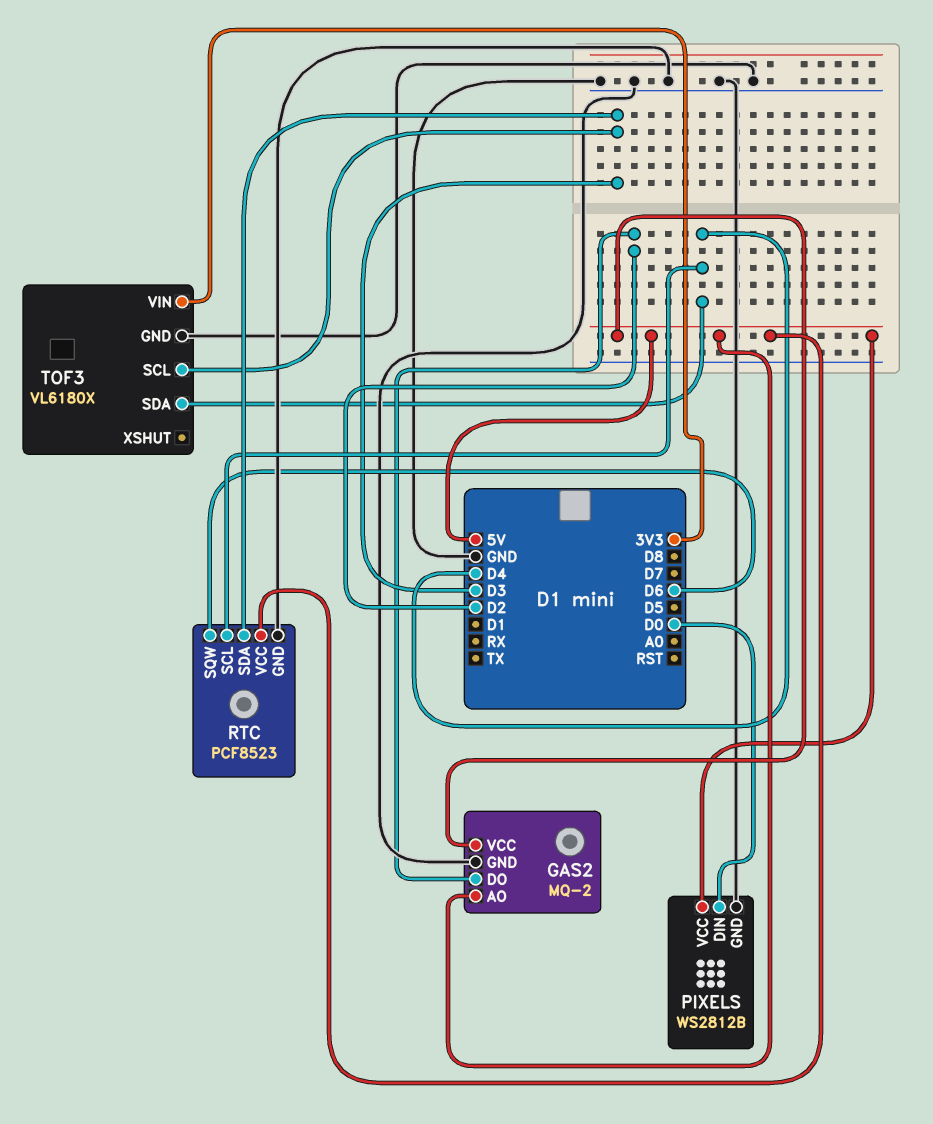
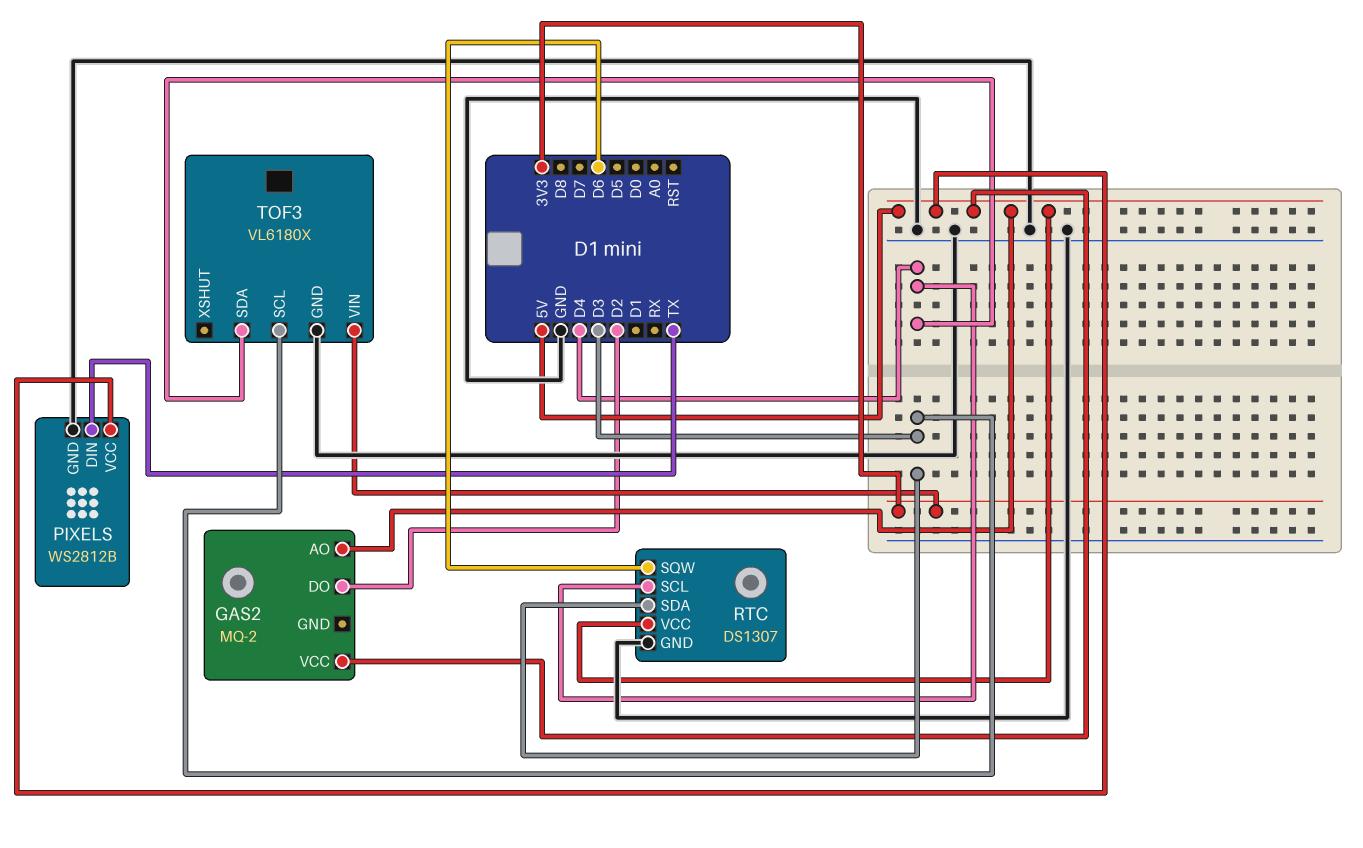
GAS2 pin GND: GND -> none
PIXELS pin DIN: D0 -> TX
RTC: PCF8523 -> DS1307

